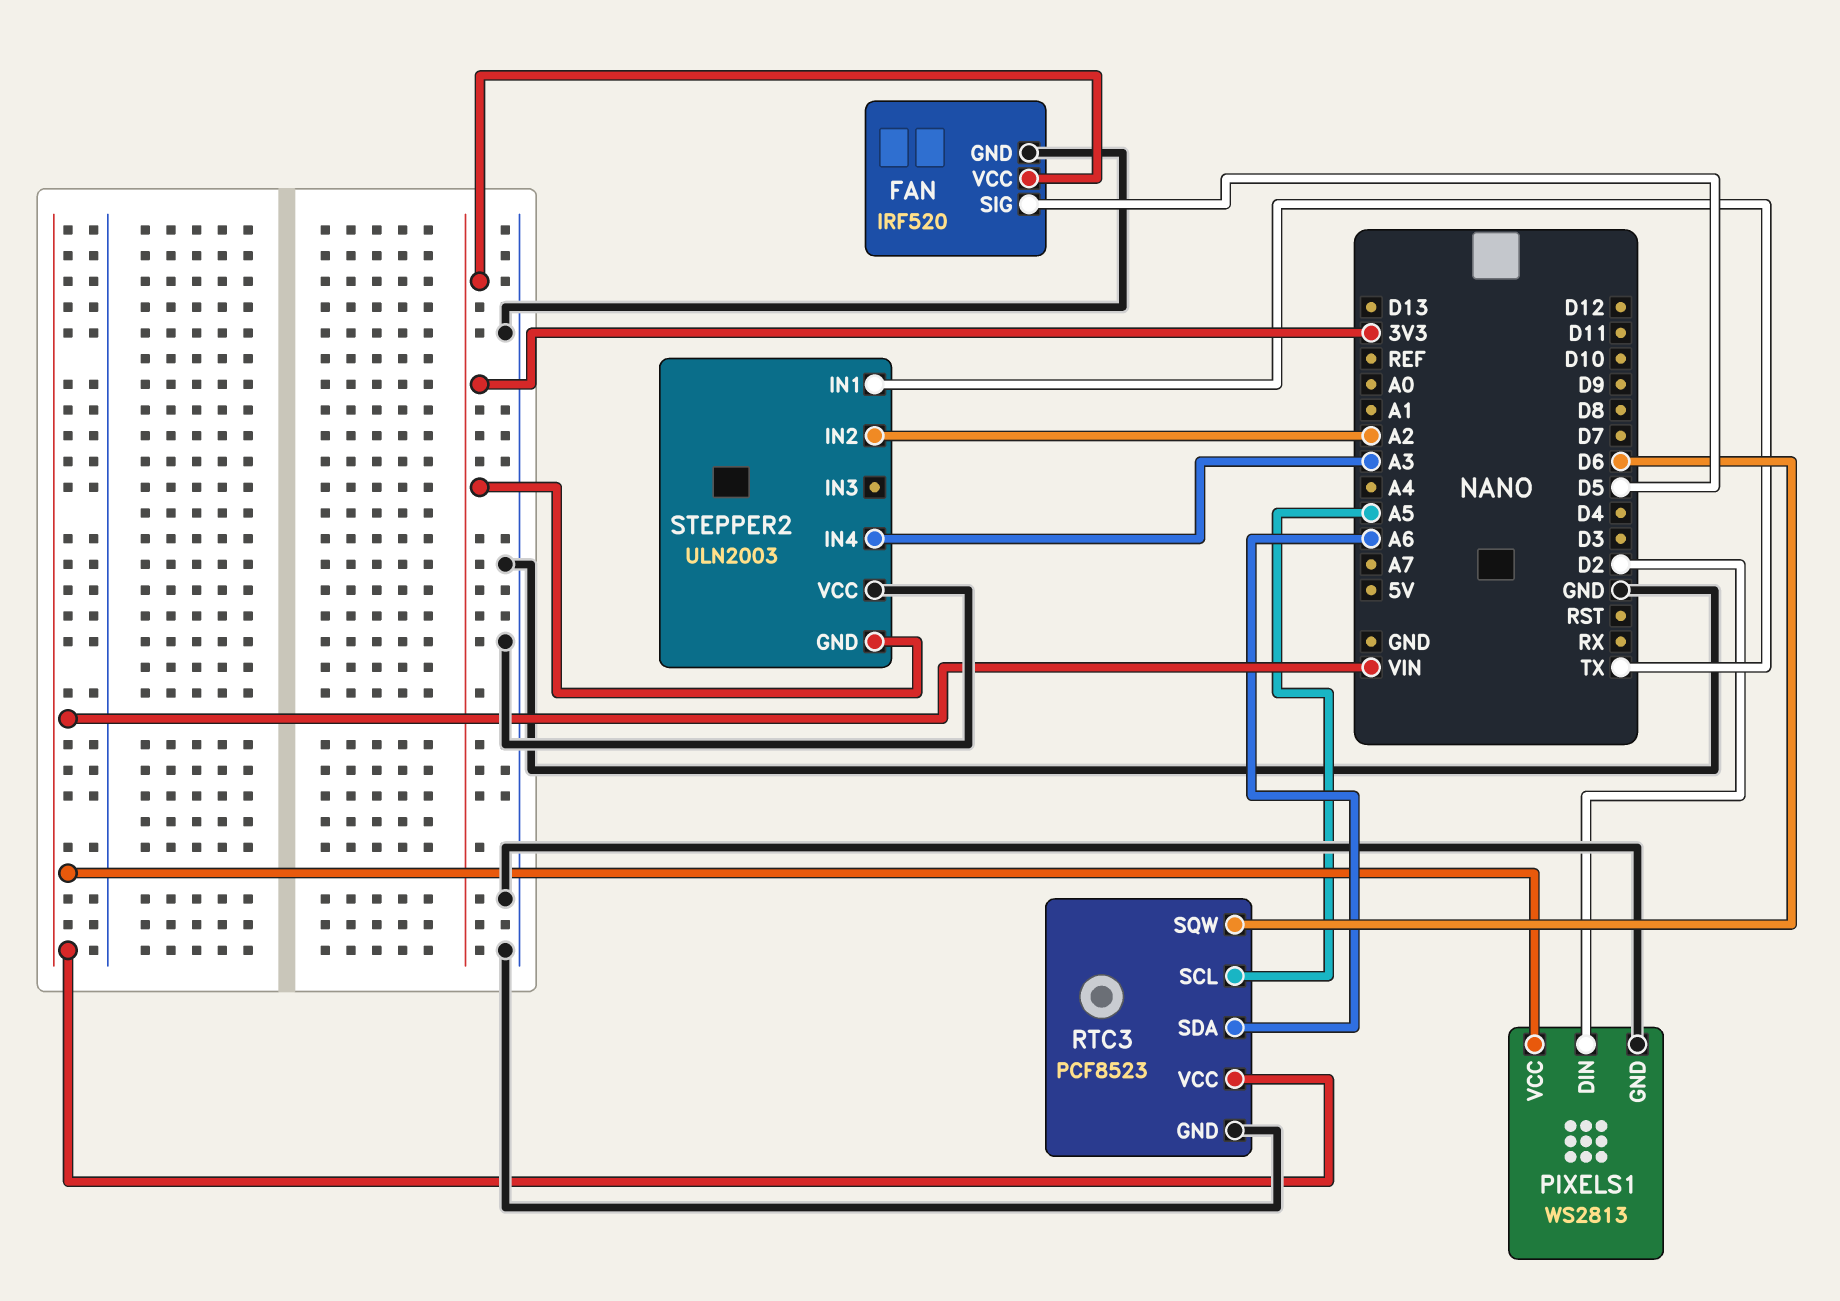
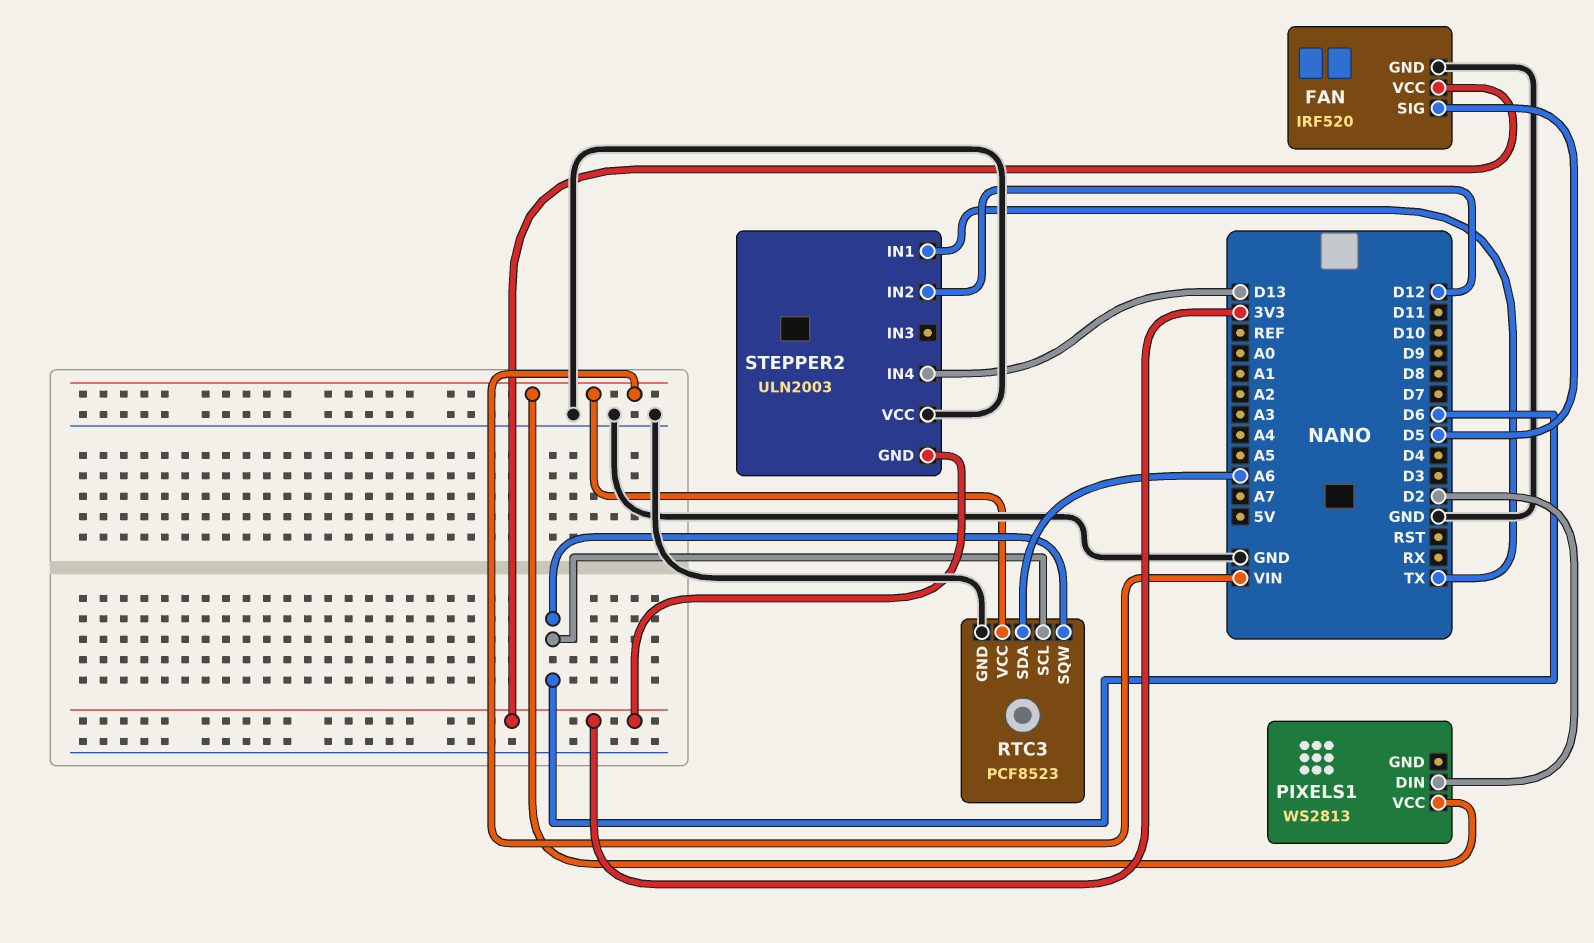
PIXELS1 pin GND: GND -> none
RTC3 pin SCL: A5 -> D6
STEPPER2 pin IN2: A2 -> D12
STEPPER2 pin IN4: A3 -> D13

